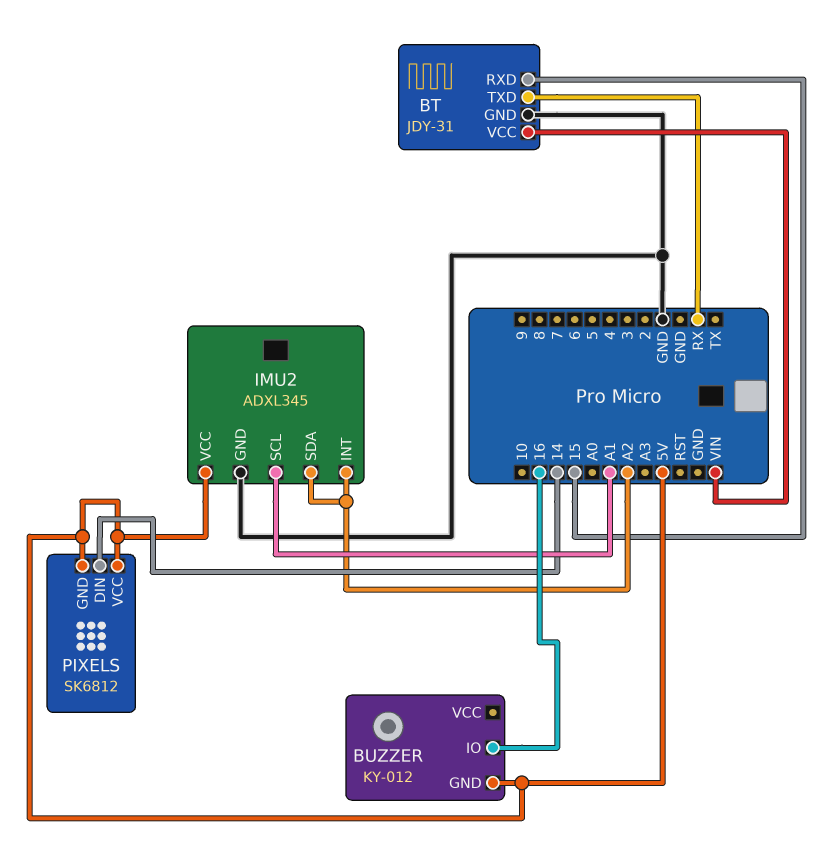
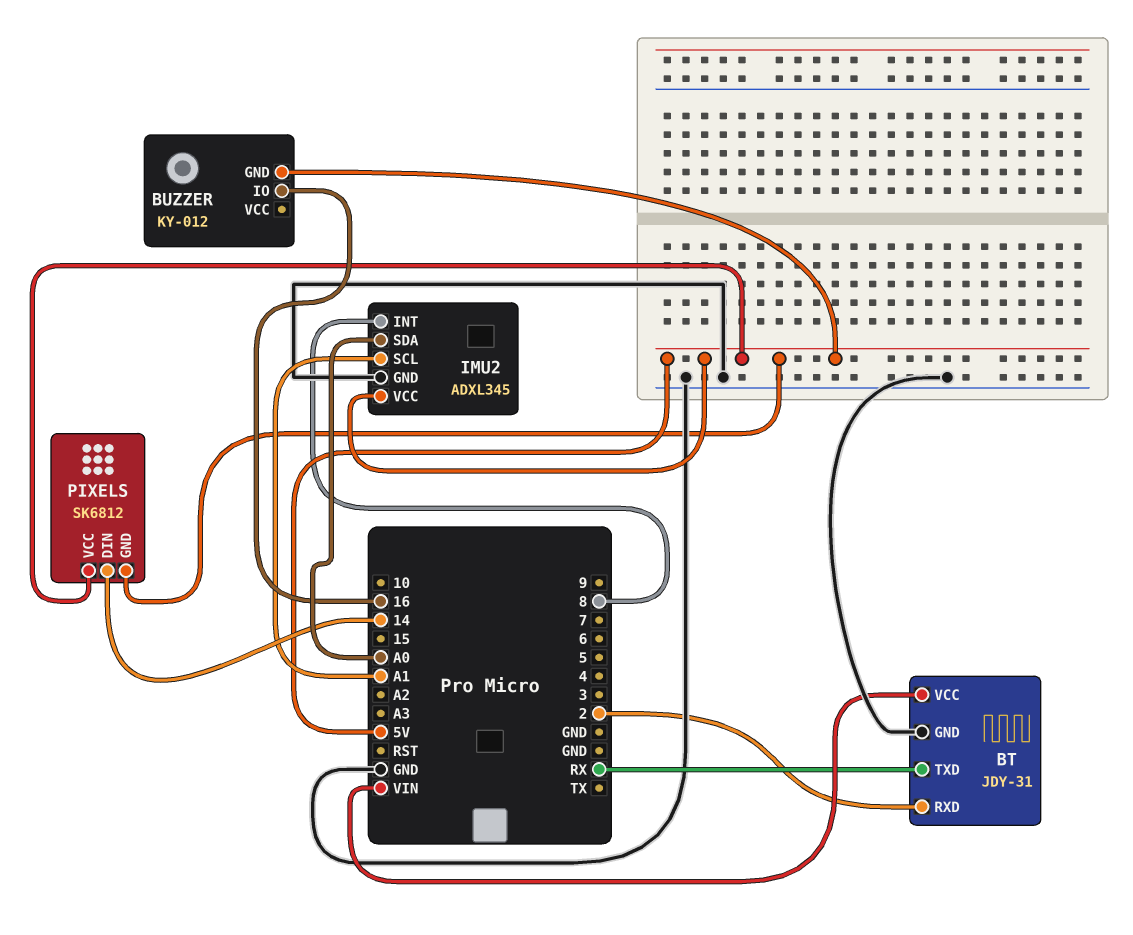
BT pin RXD: 15 -> 2
IMU2 pin INT: A2 -> 8
IMU2 pin SDA: A2 -> A0

